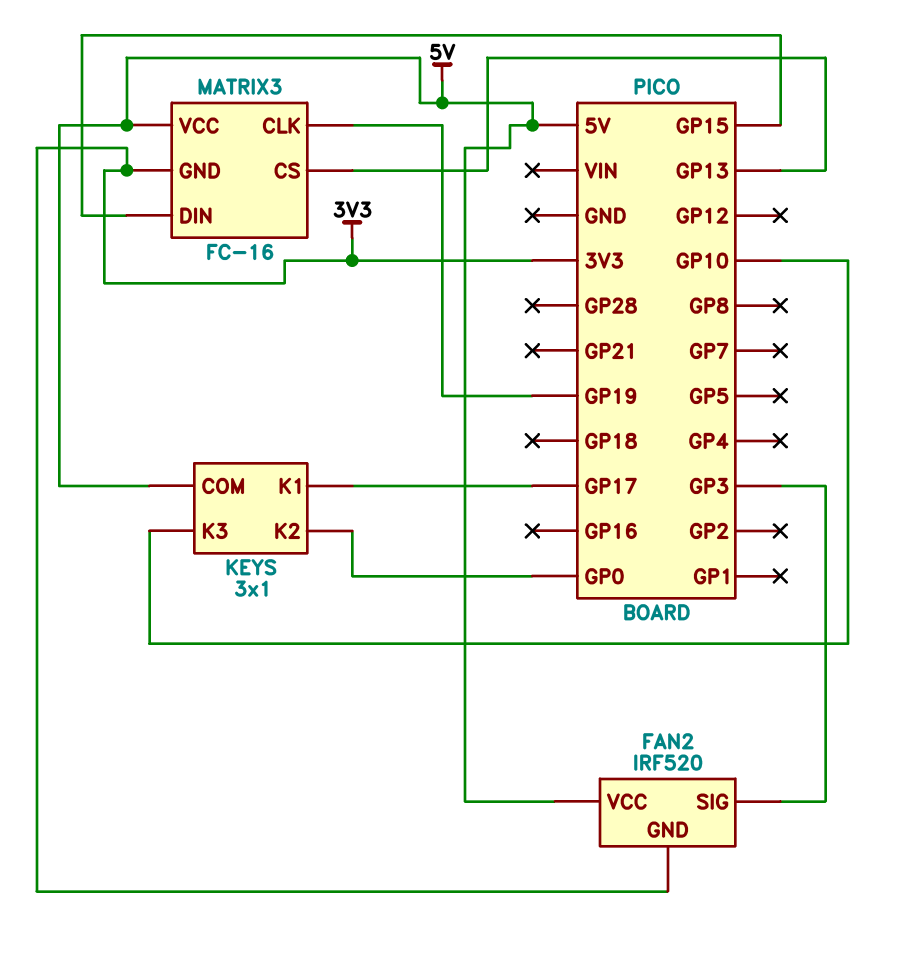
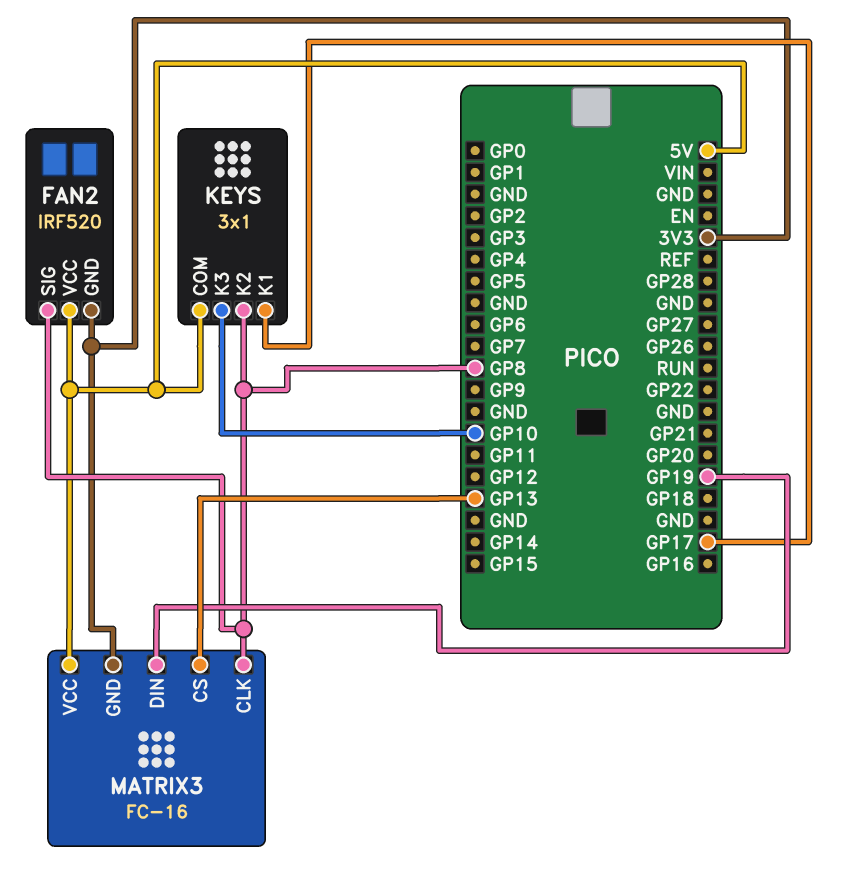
FAN2 pin SIG: GP3 -> GP8
KEYS pin K2: GP0 -> GP8
MATRIX3 pin CLK: GP19 -> GP8
MATRIX3 pin DIN: GP15 -> GP19

